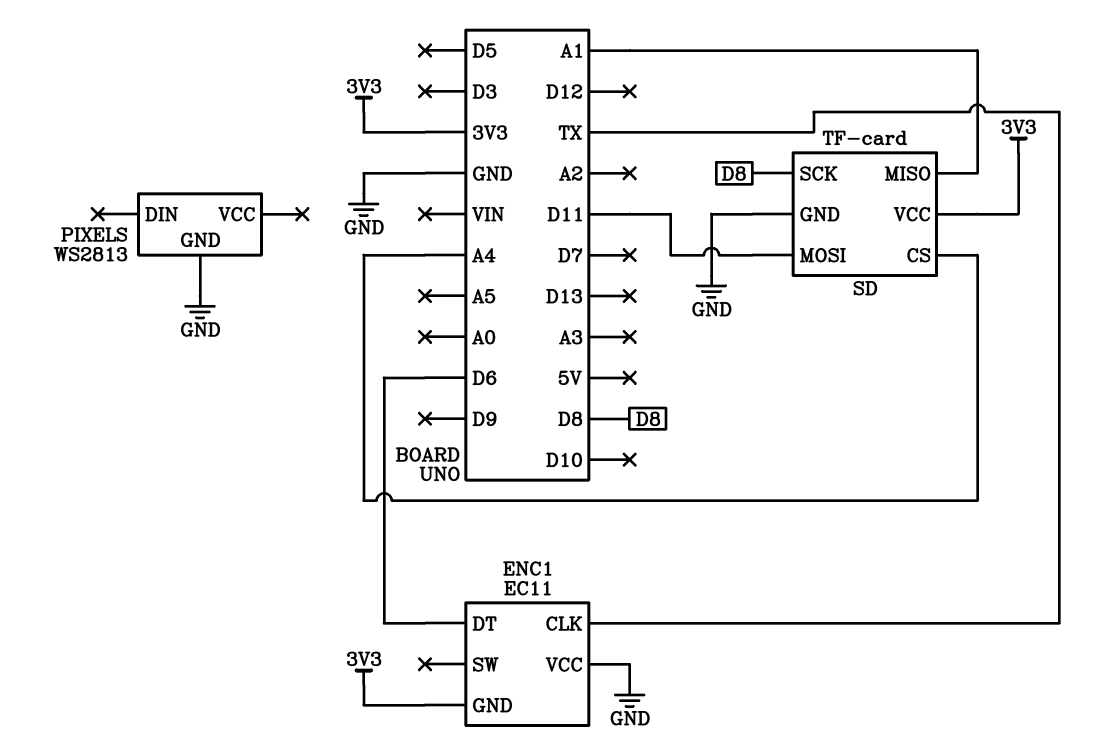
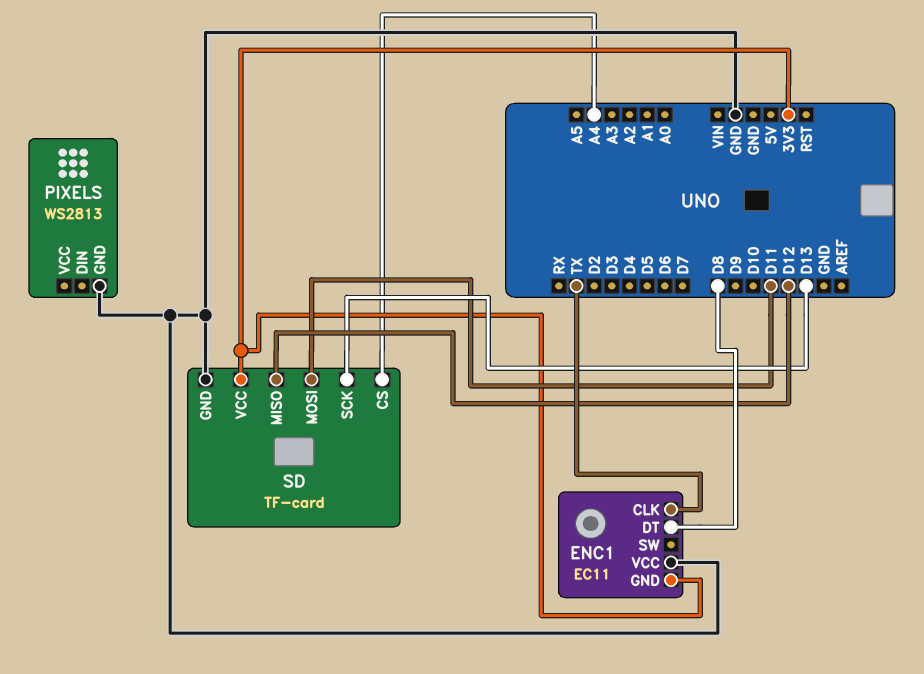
ENC1 pin DT: D6 -> D8
SD pin MISO: A1 -> D12
SD pin SCK: D8 -> D13

